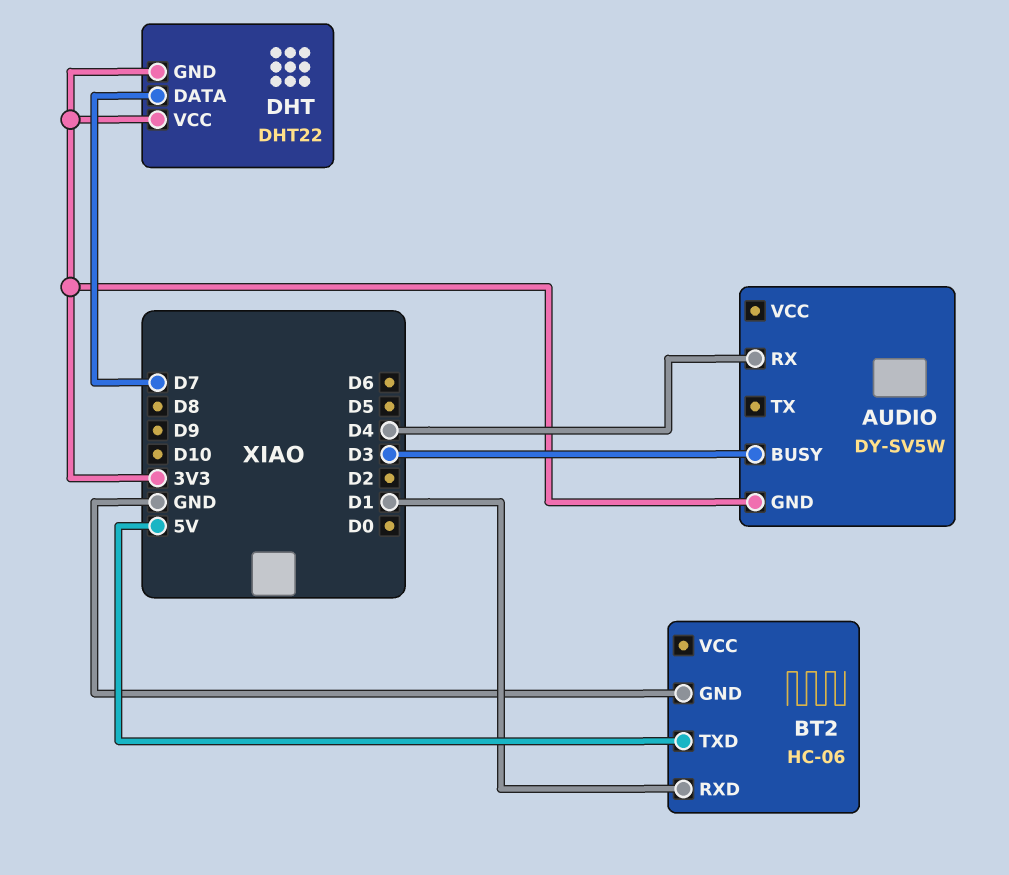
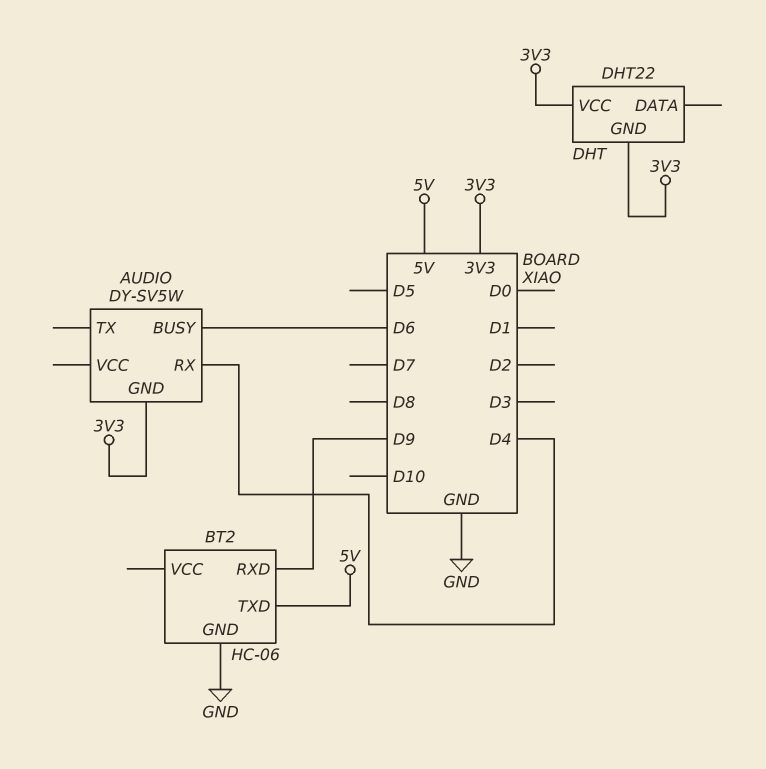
AUDIO pin BUSY: D3 -> D6
BT2 pin RXD: D1 -> D9
DHT pin DATA: D7 -> none

